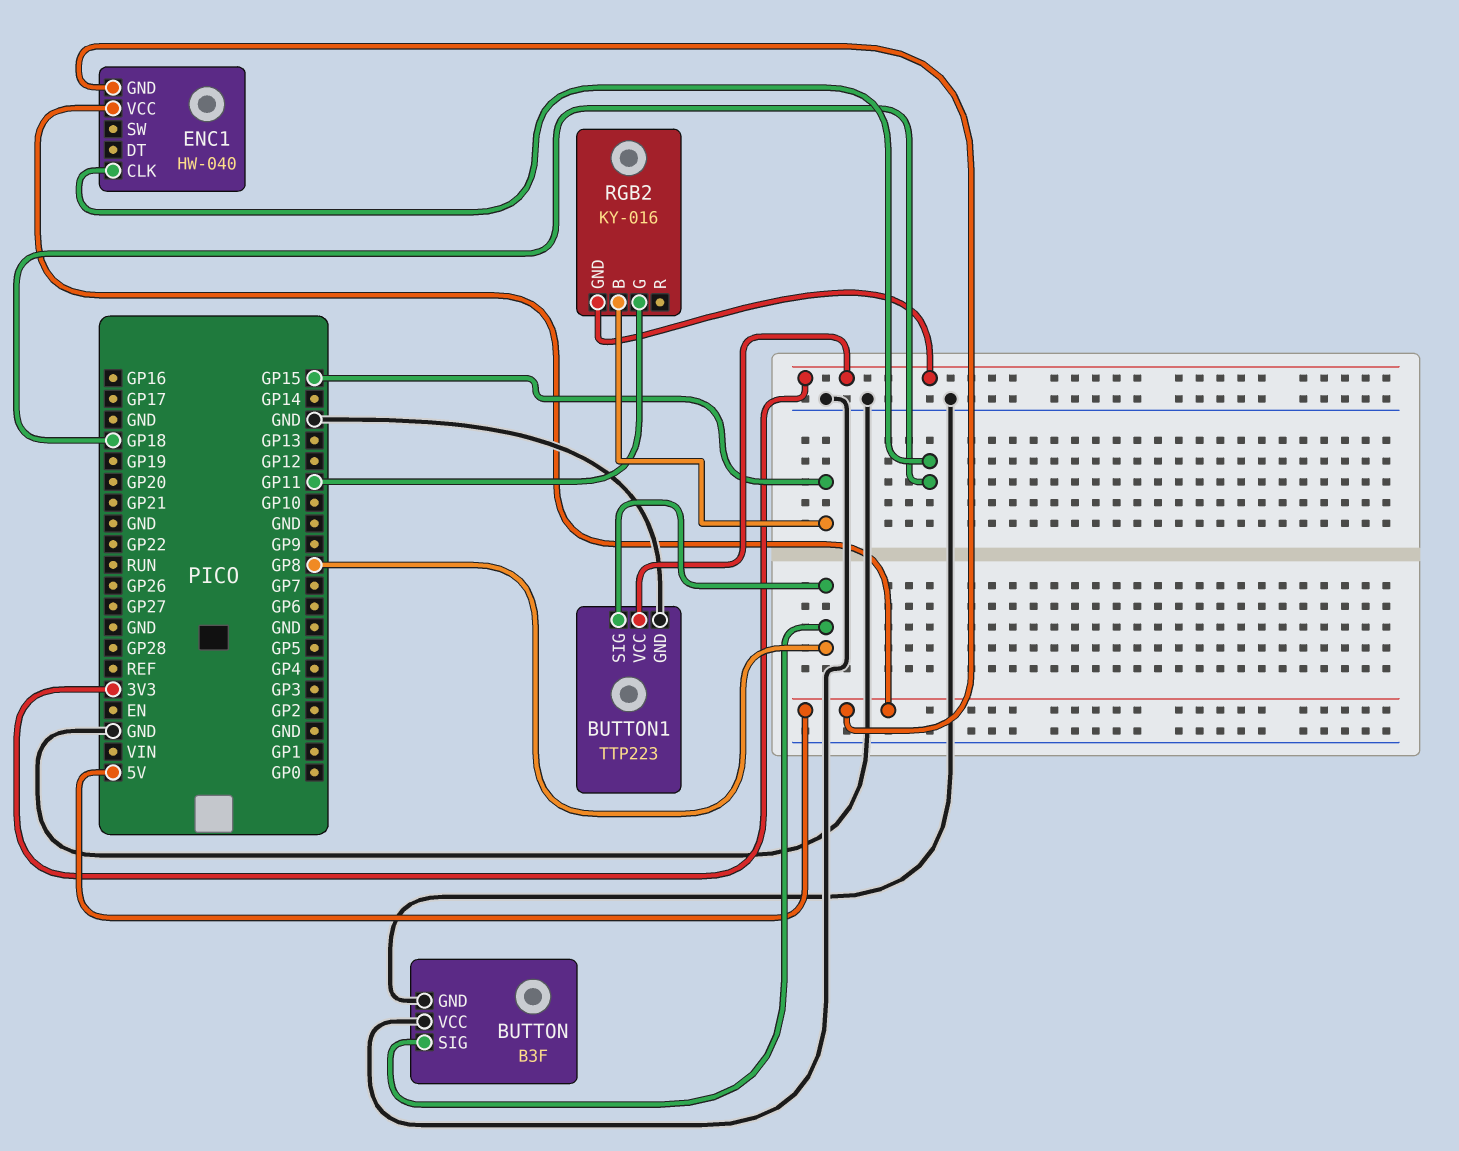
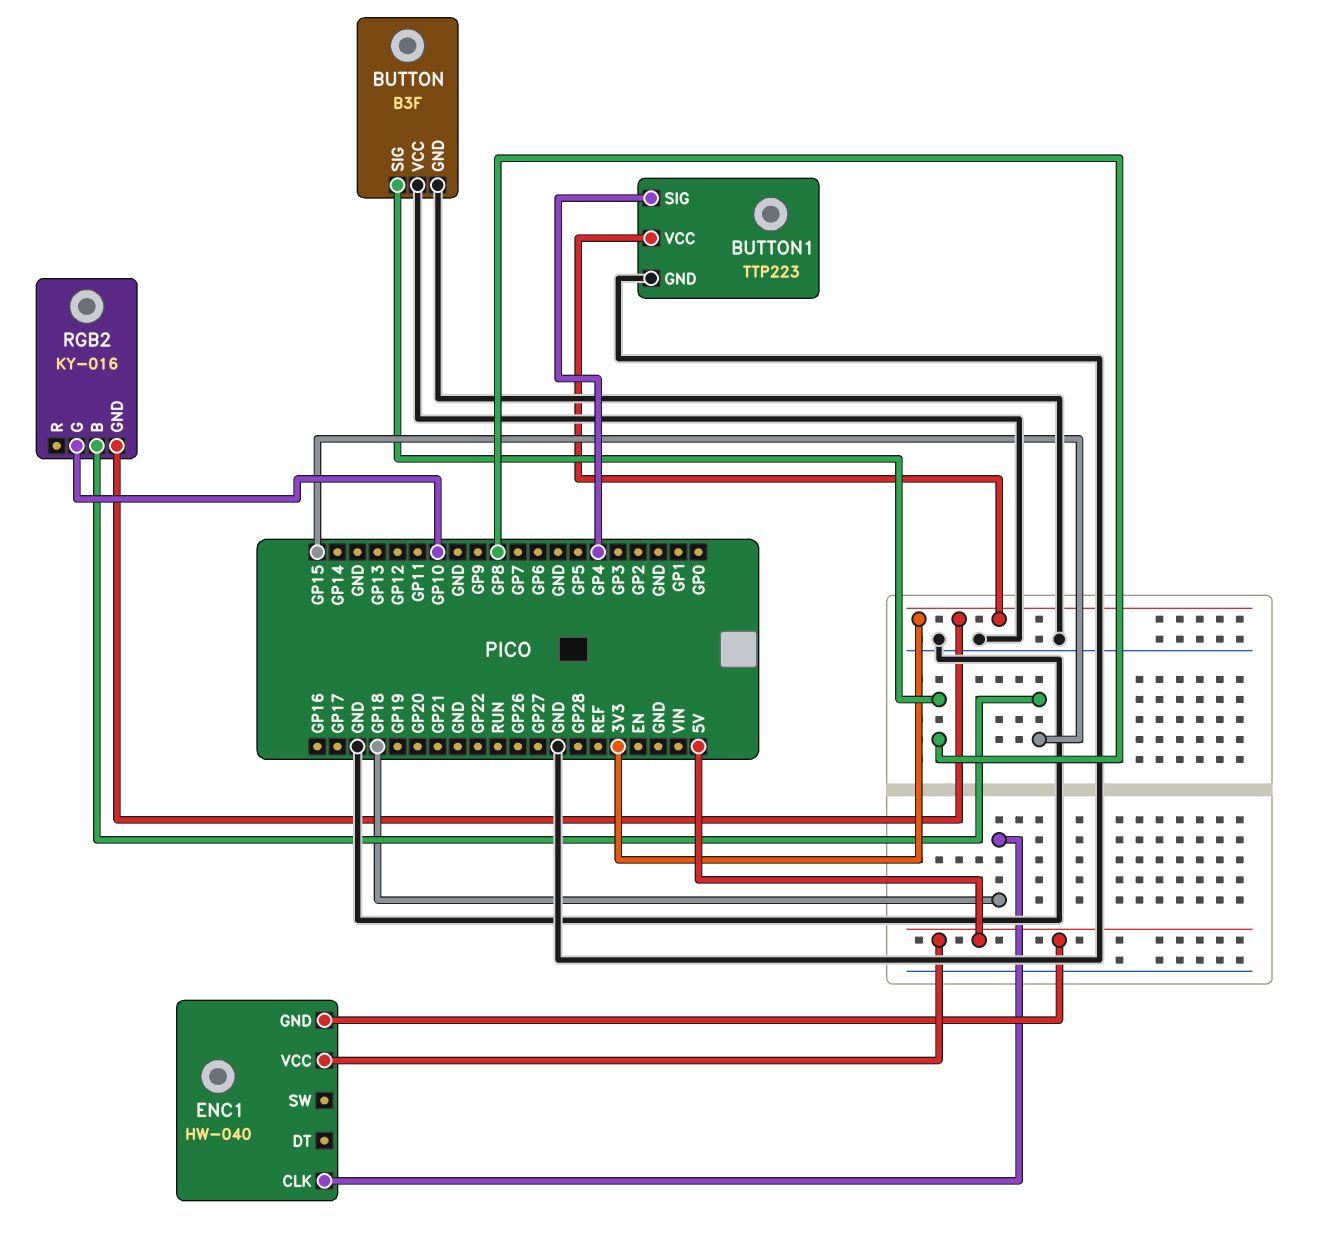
BUTTON1 pin SIG: GP8 -> GP4
RGB2 pin G: GP11 -> GP10

